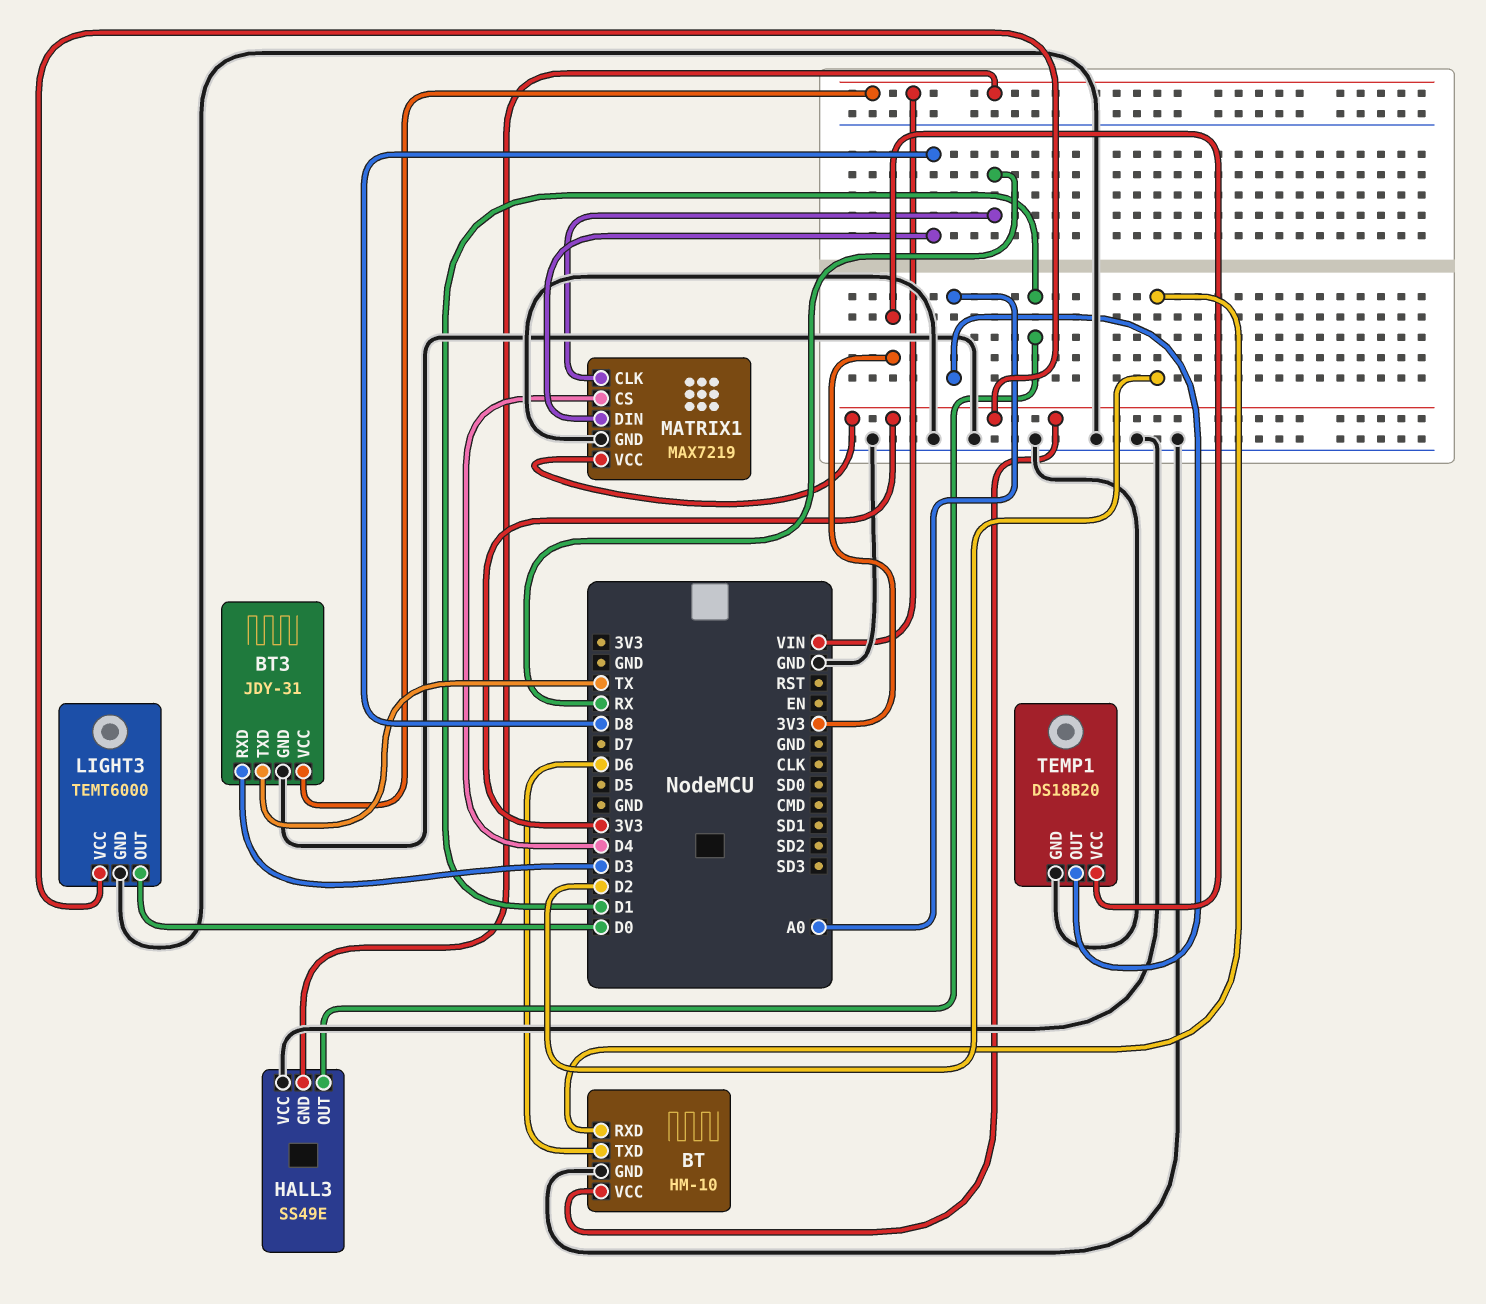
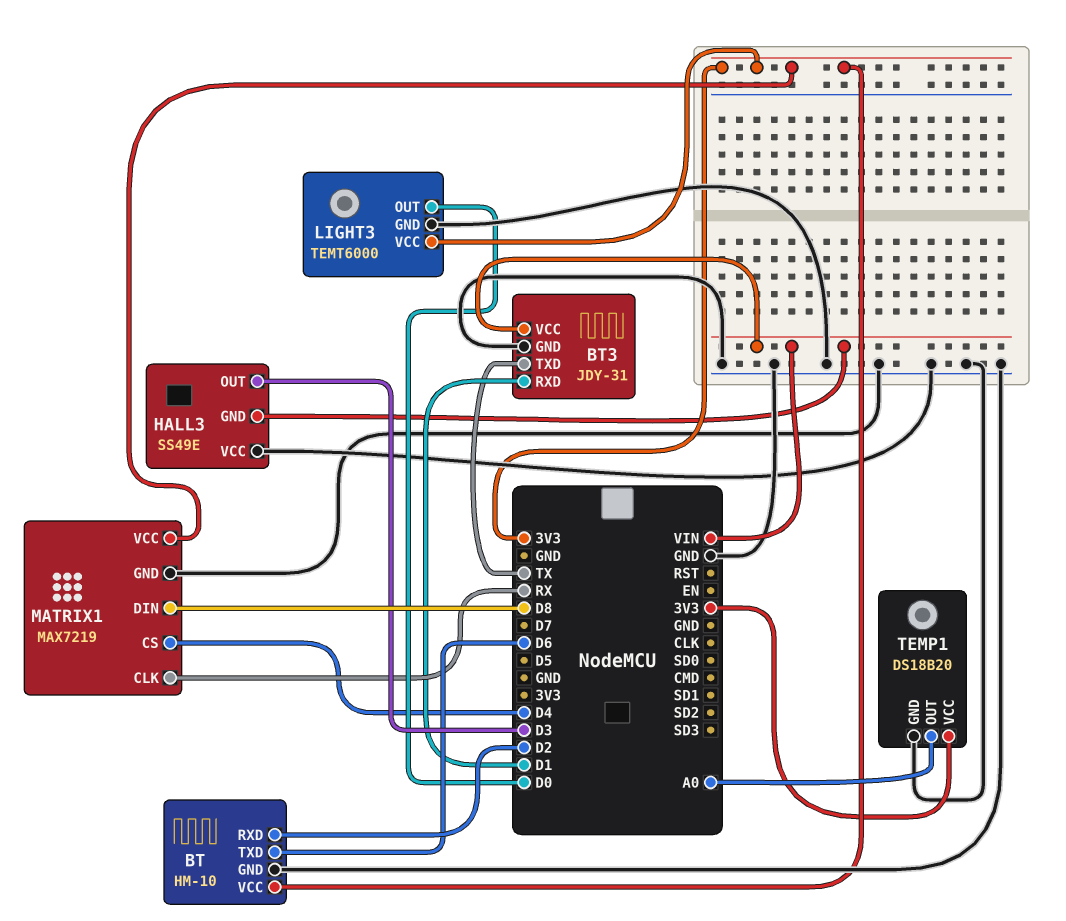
BT3 pin RXD: D3 -> D1
HALL3 pin OUT: D1 -> D3

